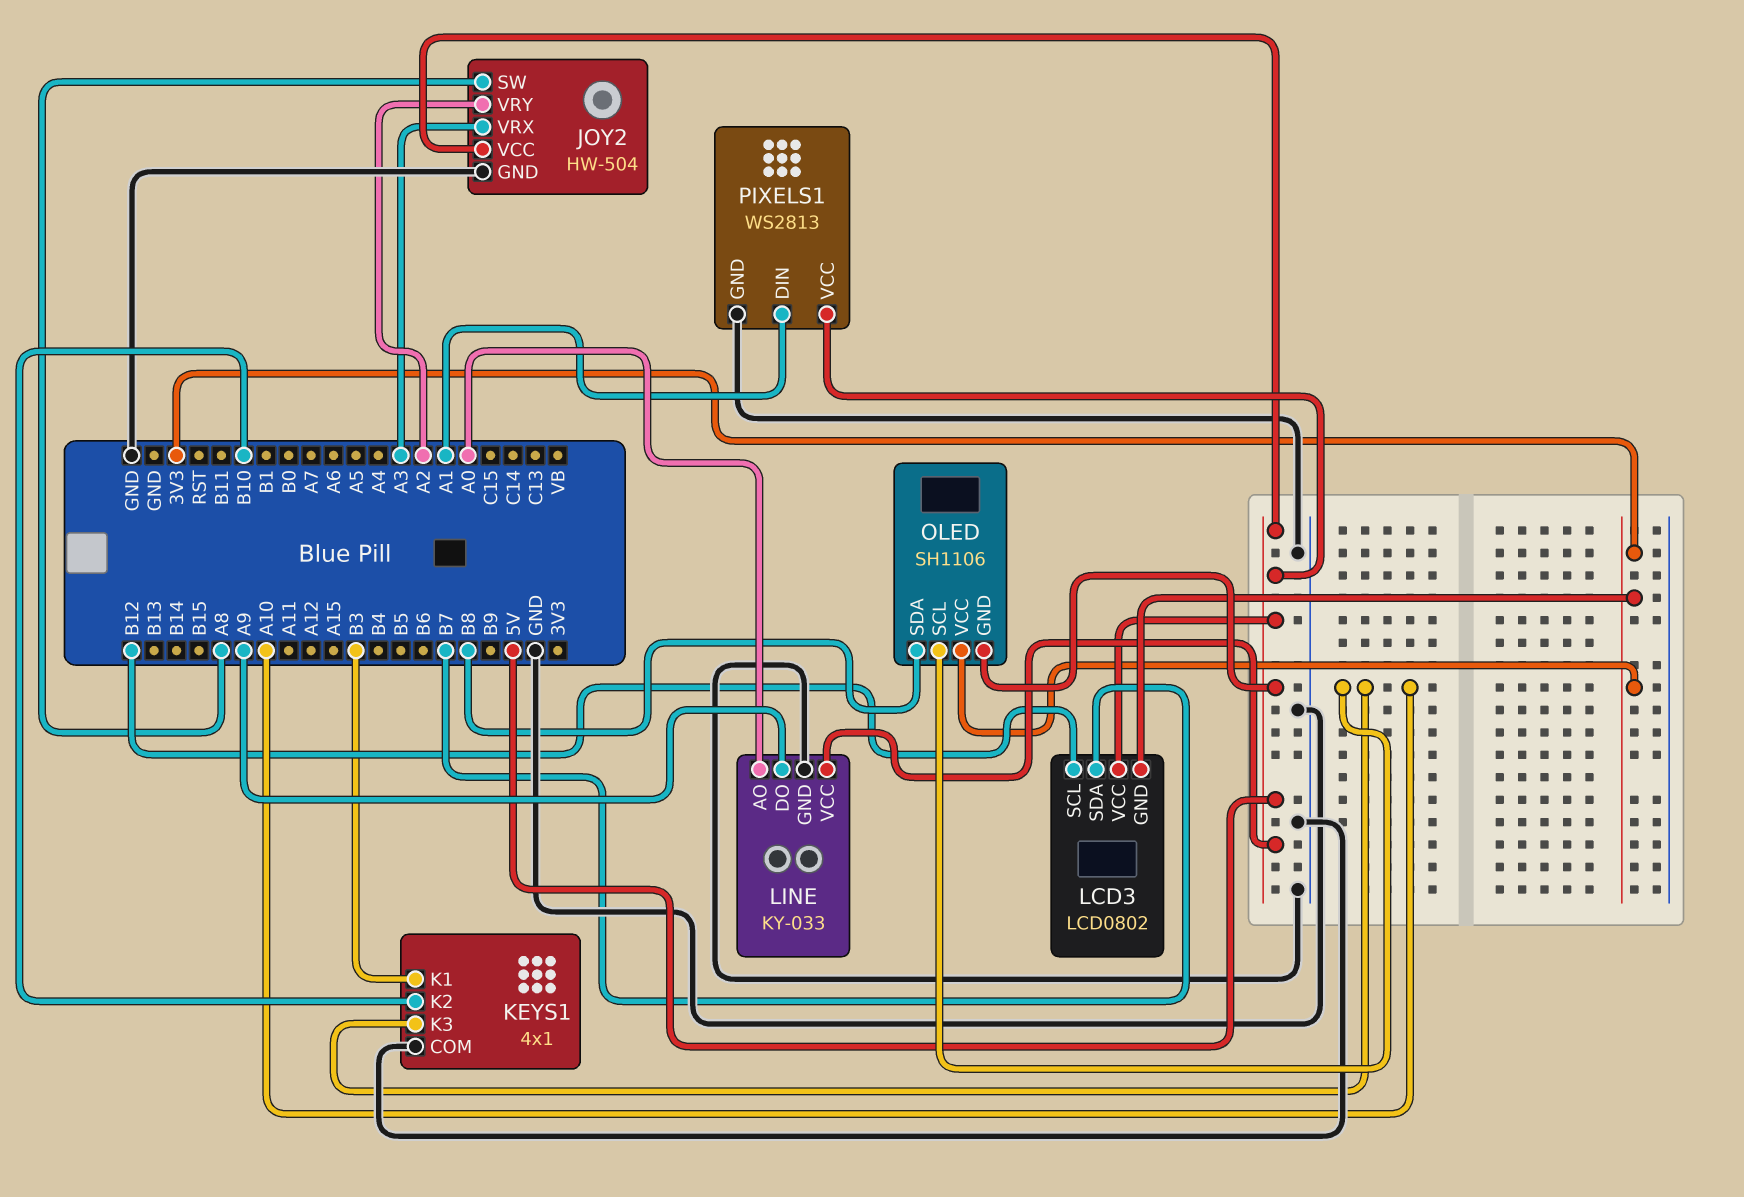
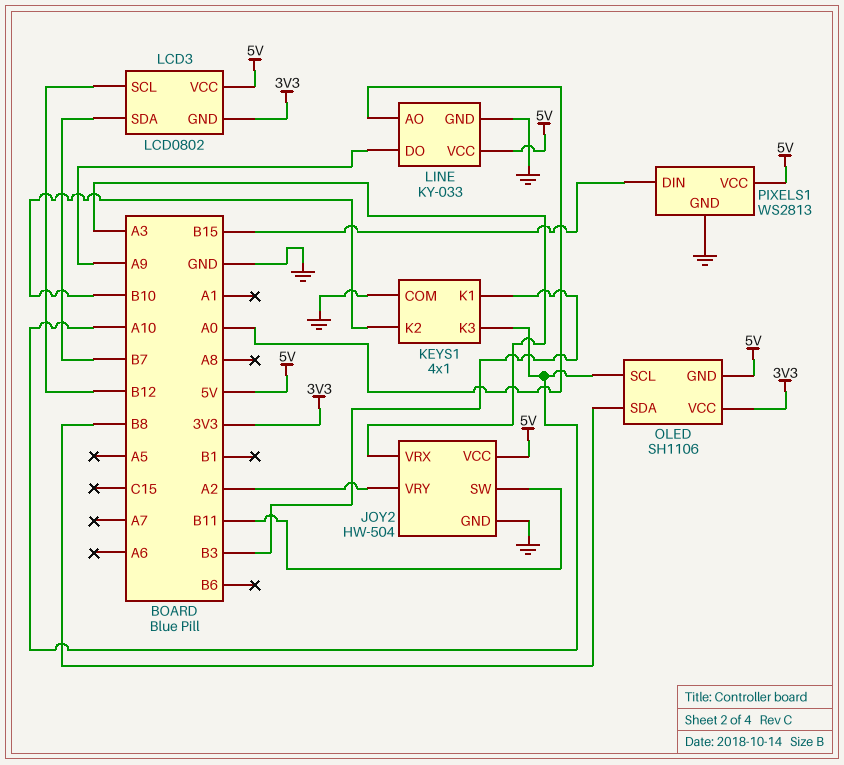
JOY2 pin SW: A8 -> B11
PIXELS1 pin DIN: A1 -> B15

